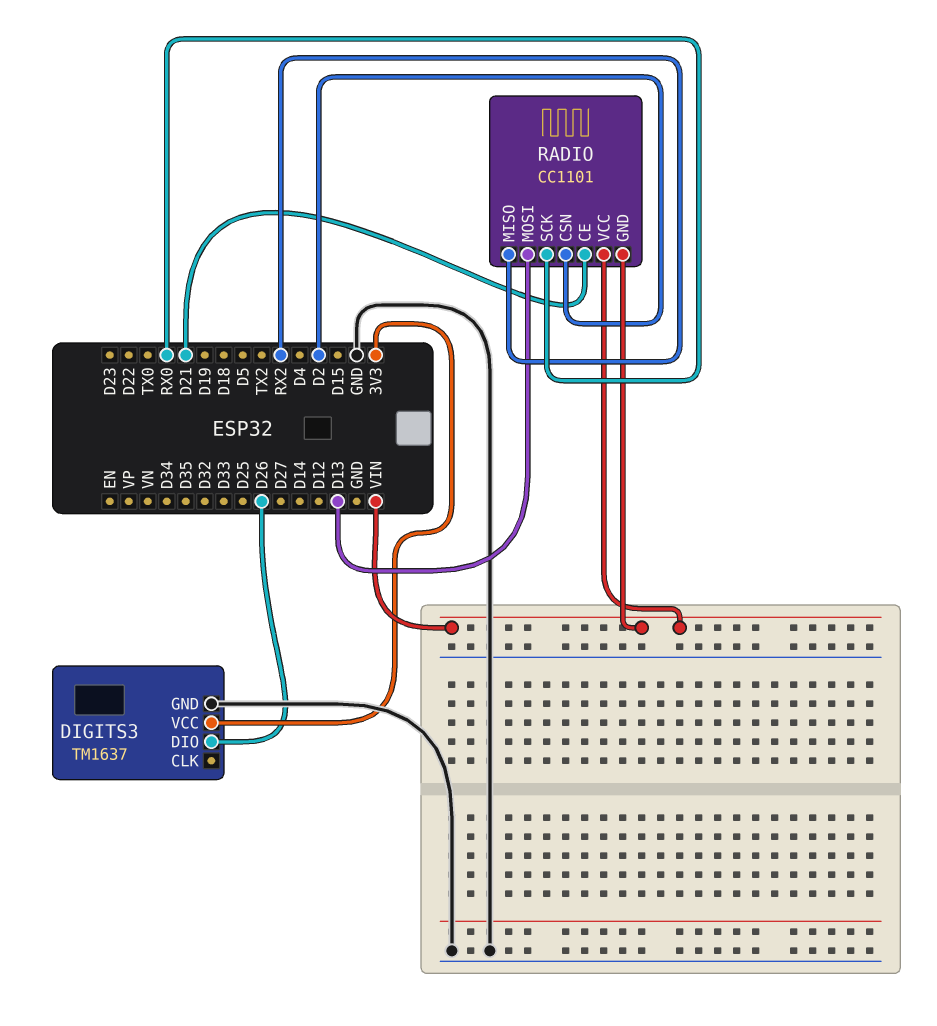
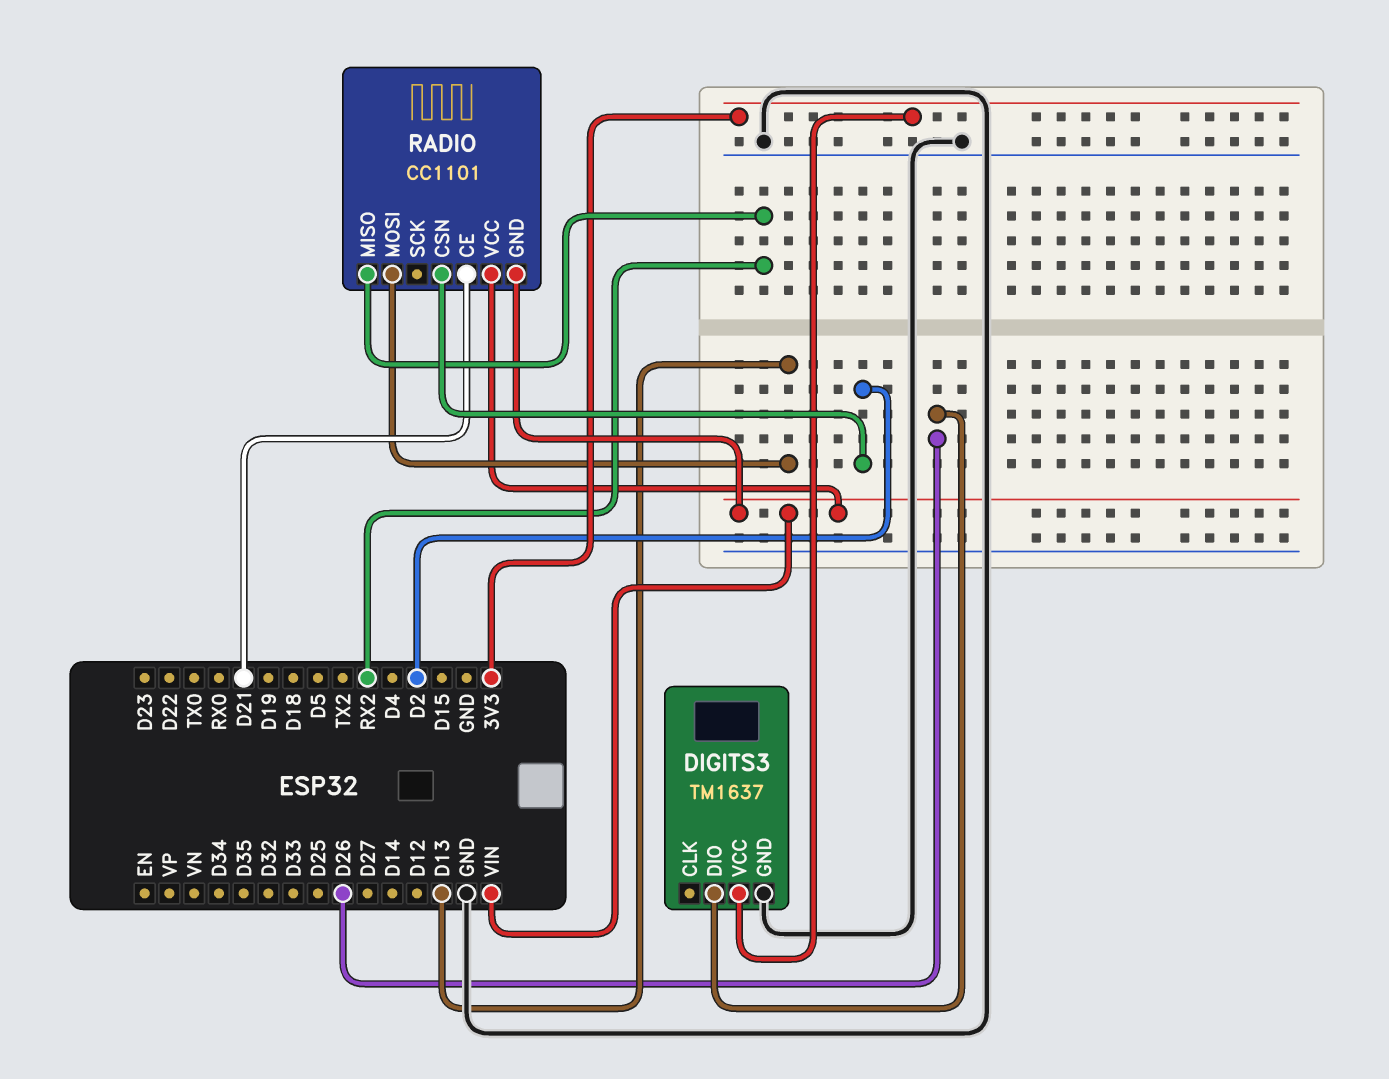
RADIO pin SCK: RX0 -> none

